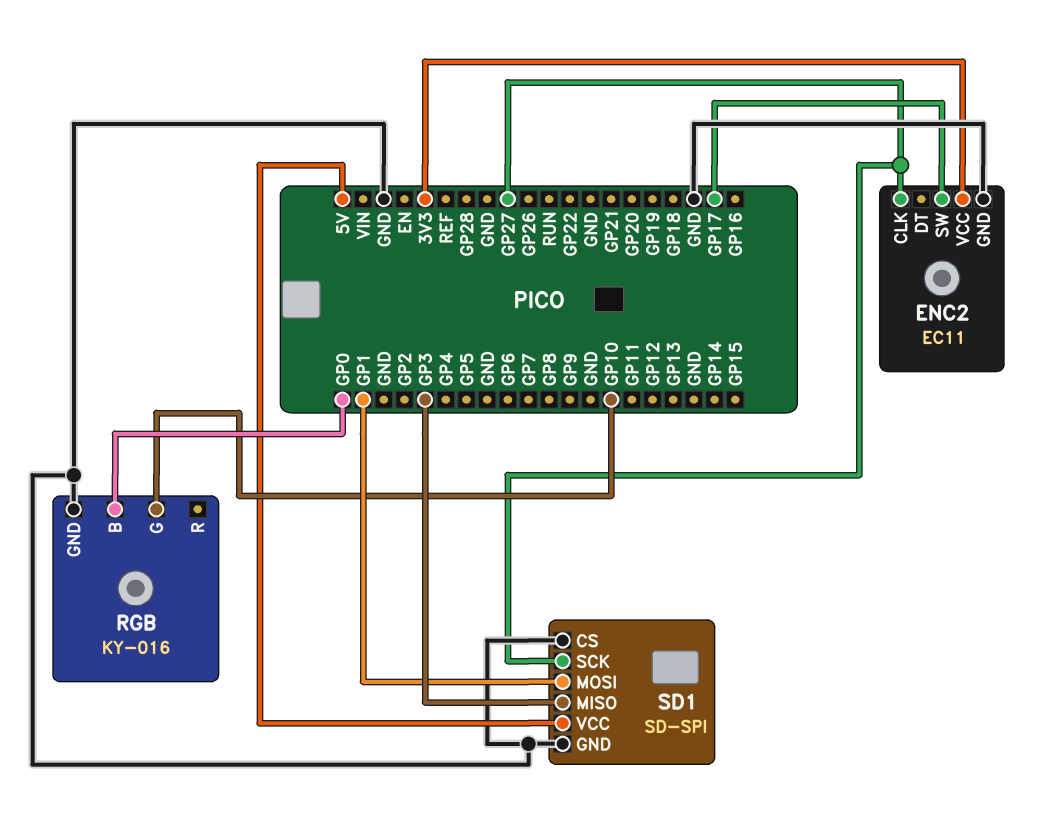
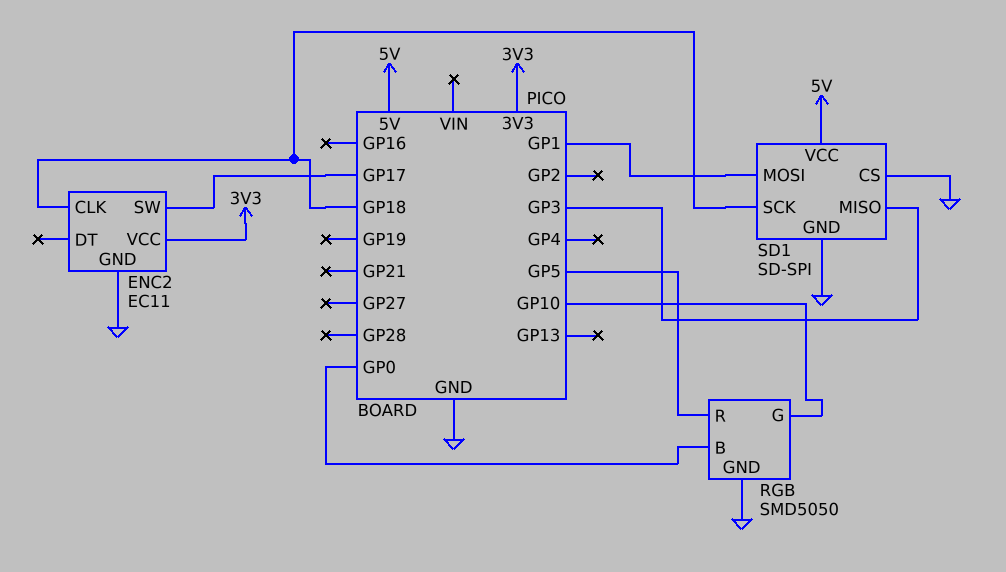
ENC2 pin CLK: GP27 -> GP18
RGB: KY-016 -> SMD5050
RGB pin R: none -> GP5
SD1 pin SCK: GP27 -> GP18

